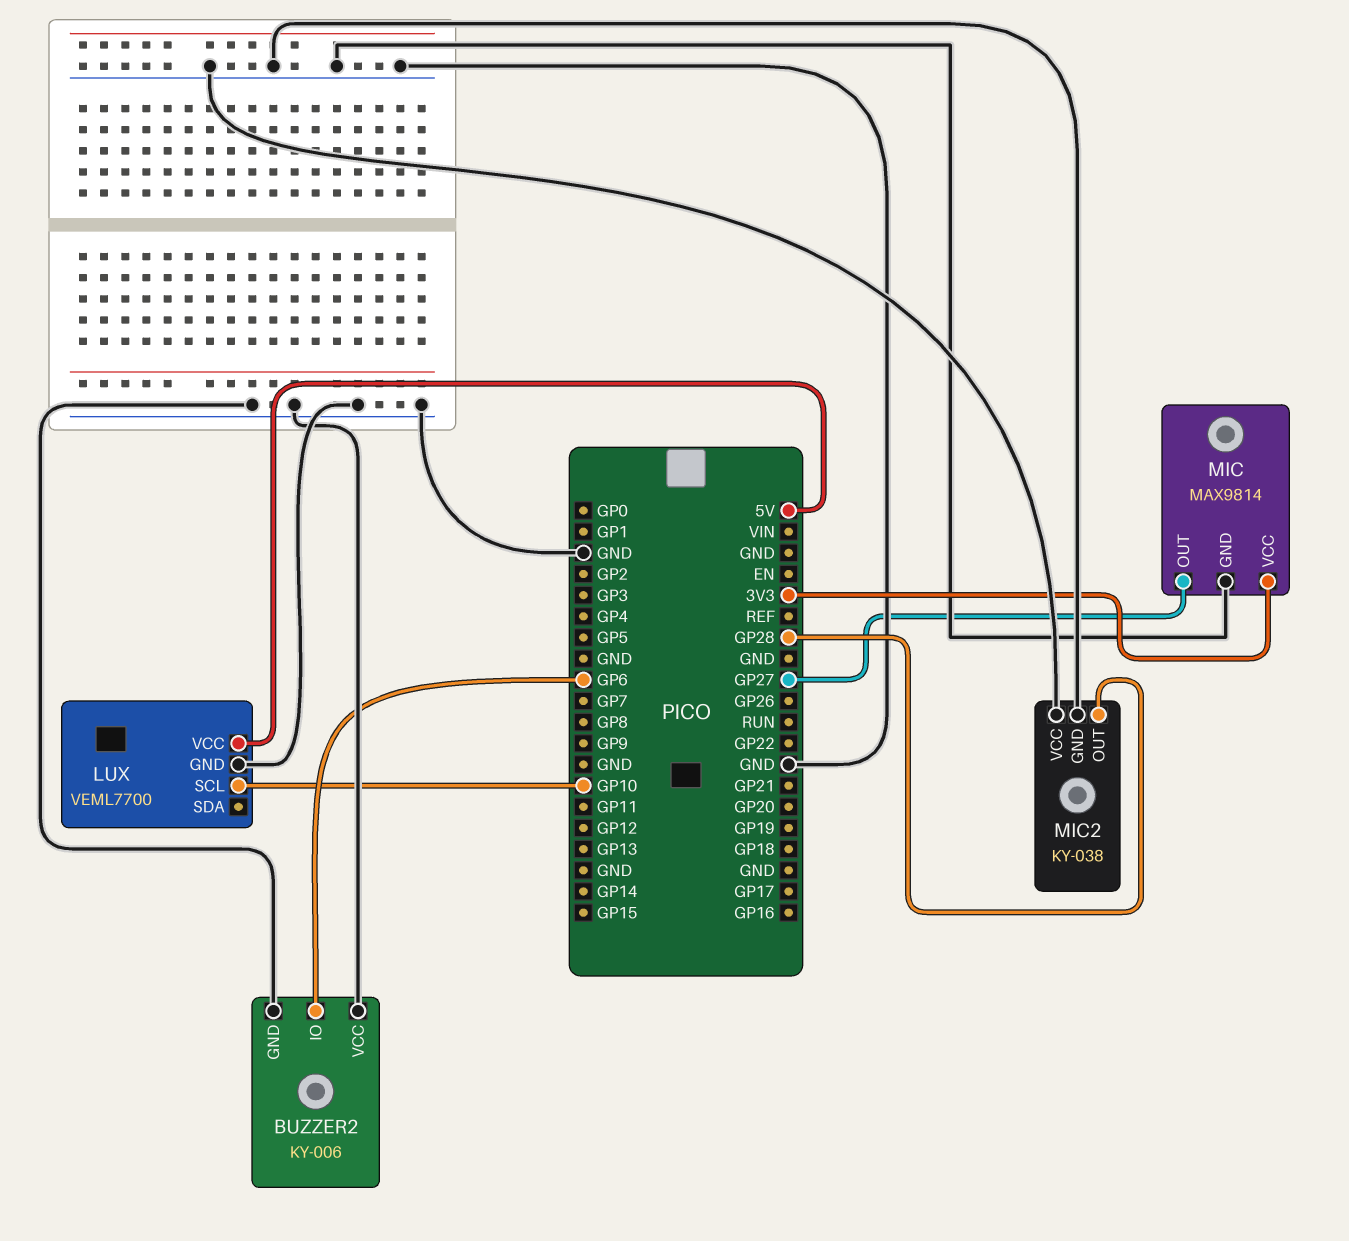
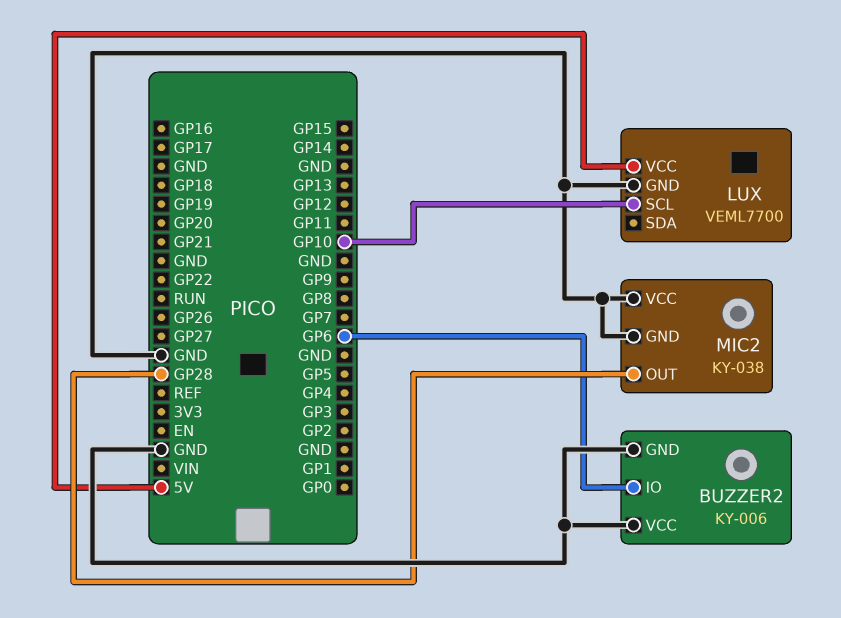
MIC: MAX9814 -> none
MIC pin GND: GND -> none
MIC pin OUT: GP27 -> none
MIC pin VCC: 3V3 -> none

